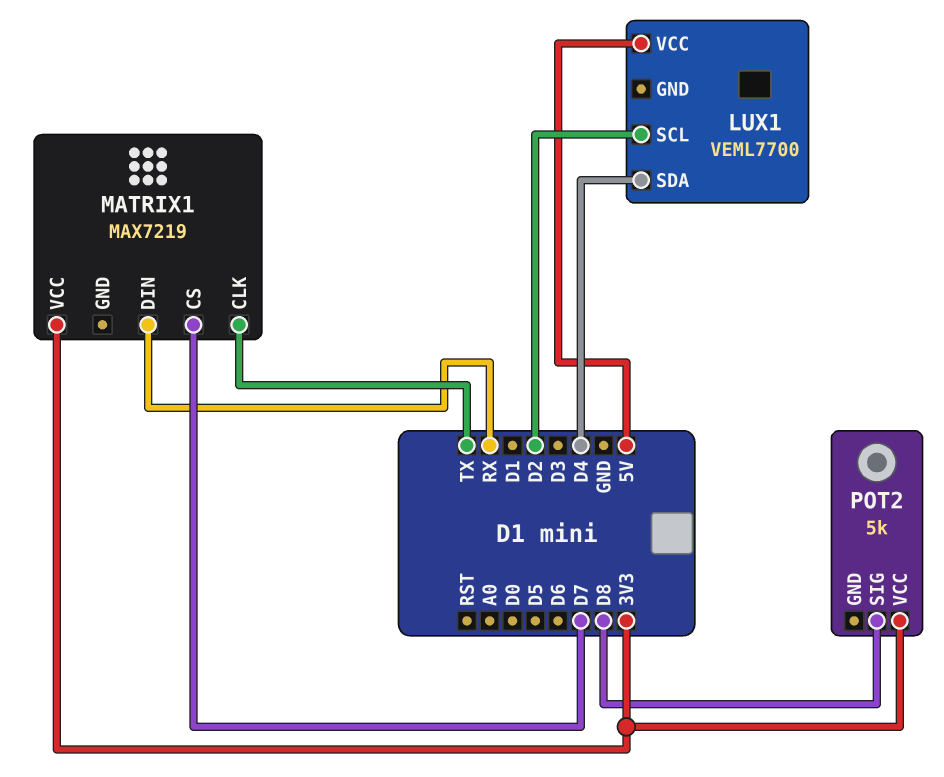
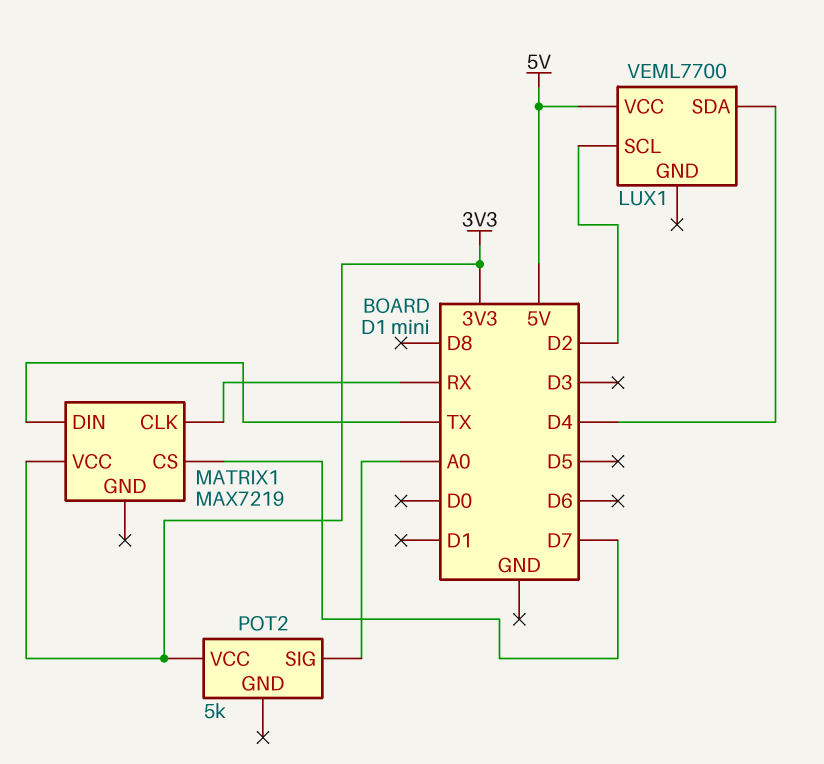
MATRIX1 pin CLK: TX -> RX
MATRIX1 pin DIN: RX -> TX
POT2 pin SIG: D8 -> A0

